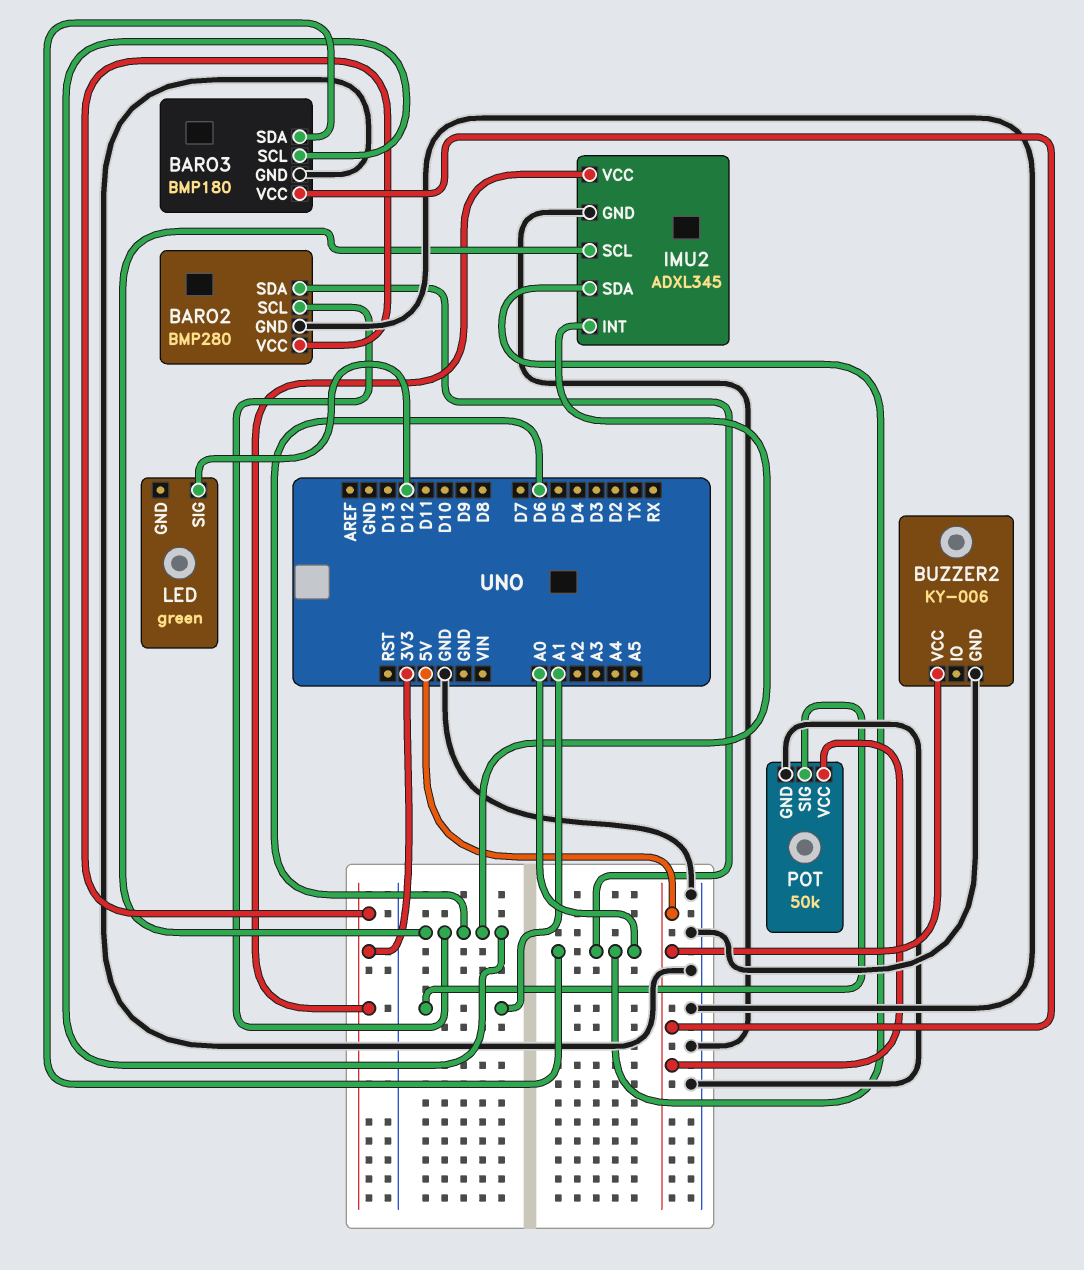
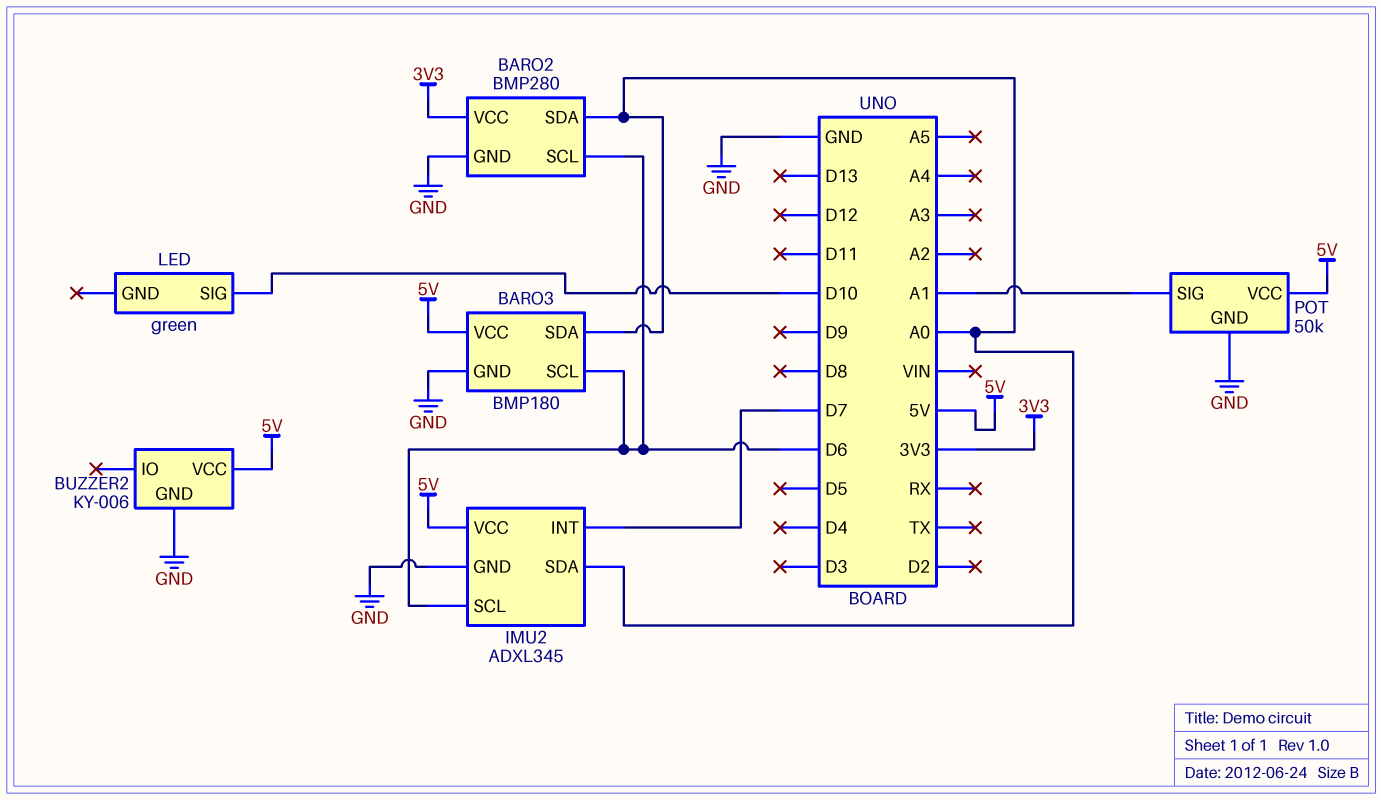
IMU2 pin INT: D6 -> D7
IMU2 pin VCC: 3V3 -> 5V
LED pin SIG: D12 -> D10

